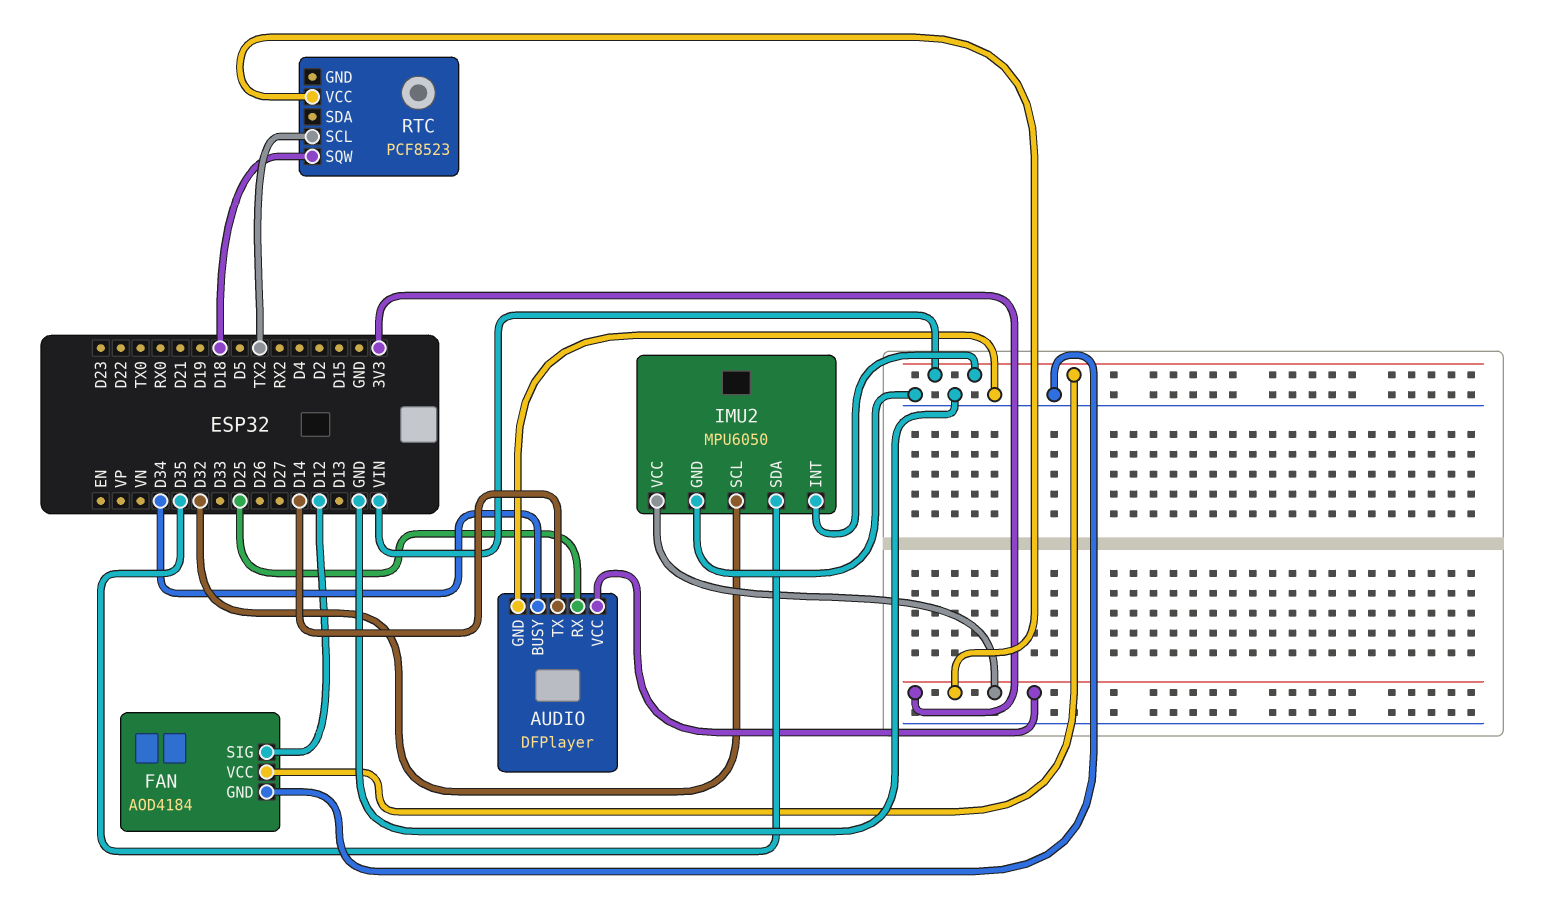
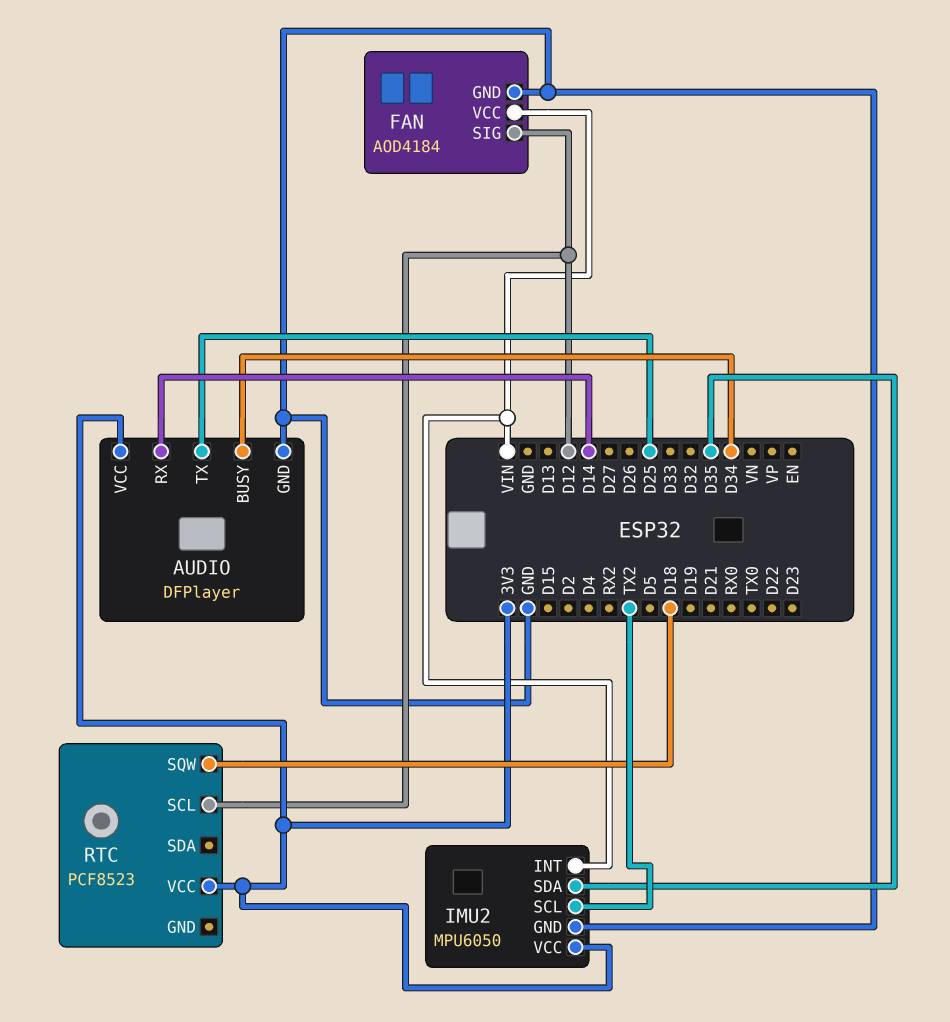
AUDIO pin RX: D25 -> D14
AUDIO pin TX: D14 -> D25
IMU2 pin SCL: D32 -> TX2
RTC pin SCL: TX2 -> D12

